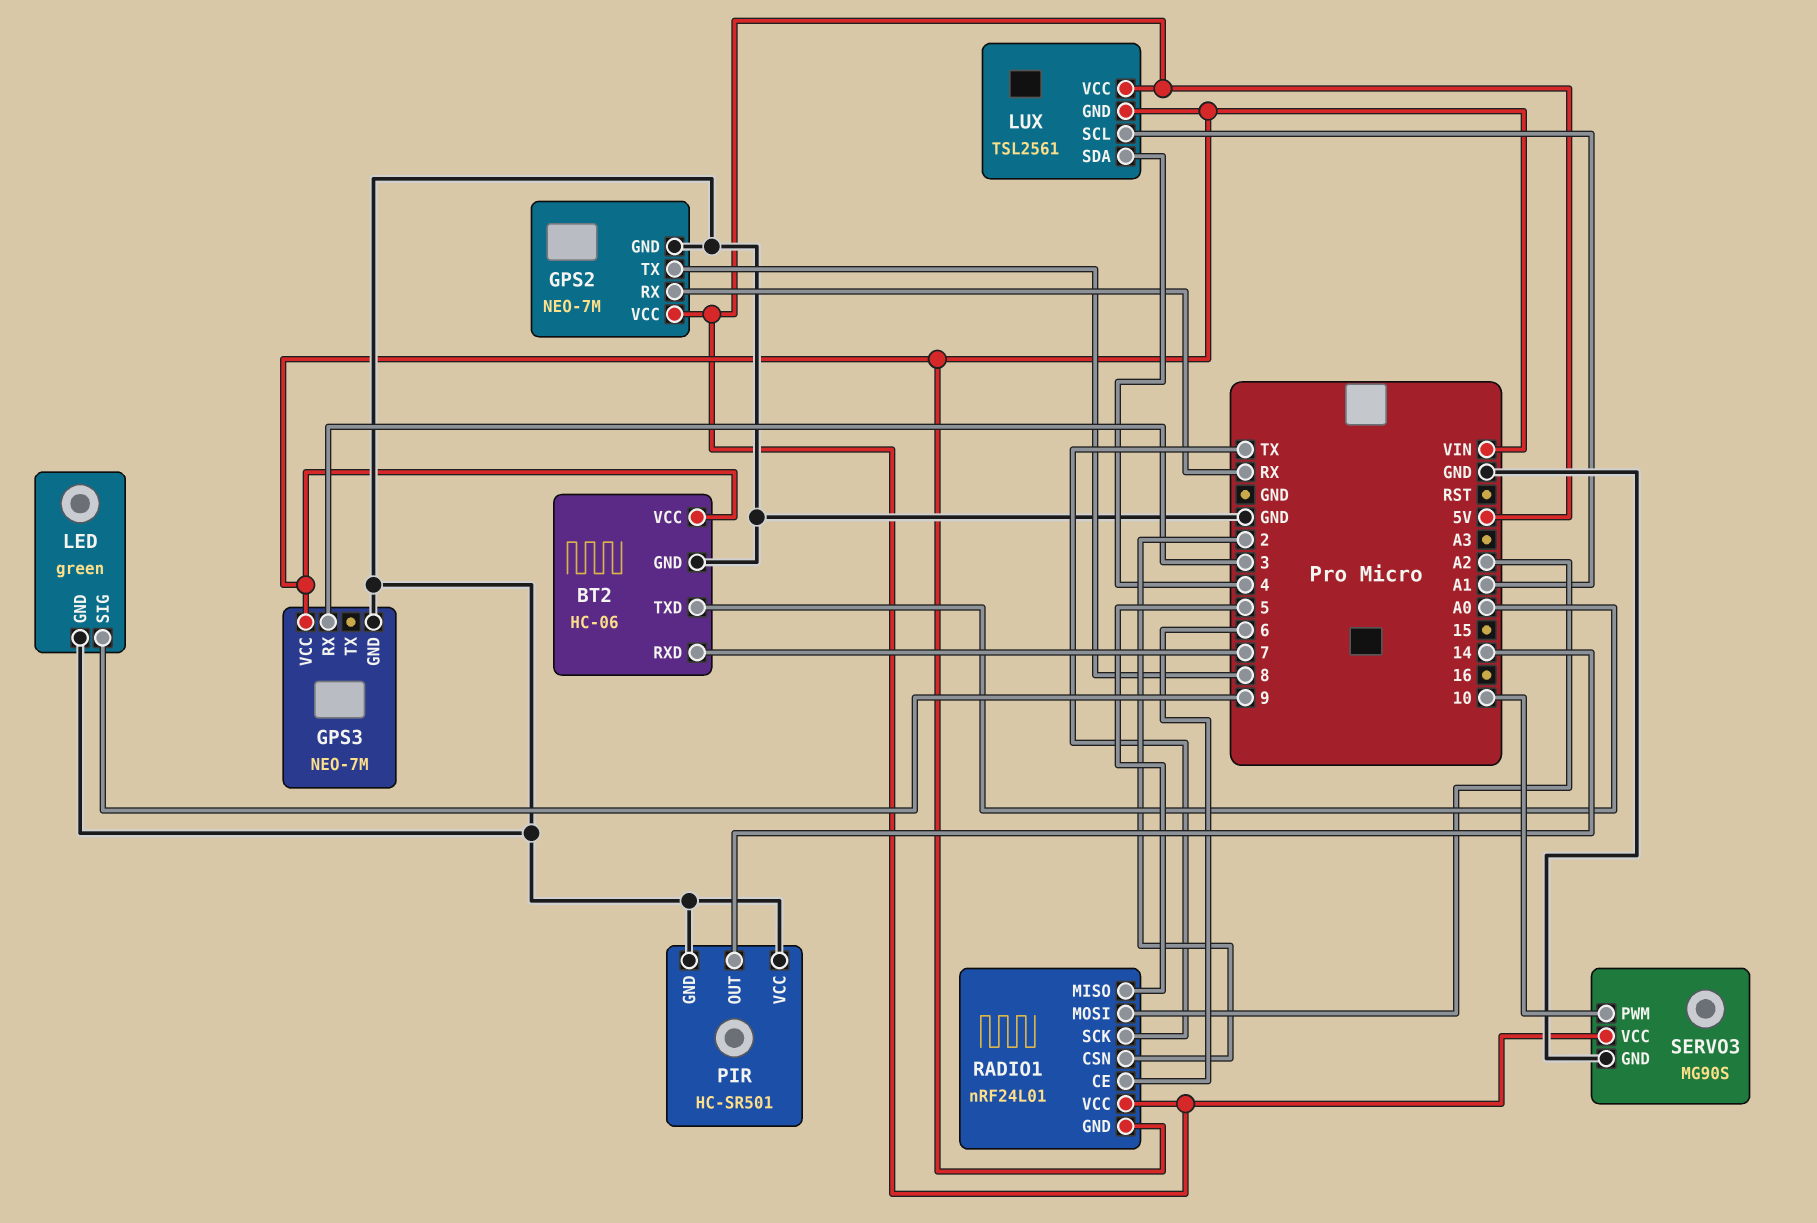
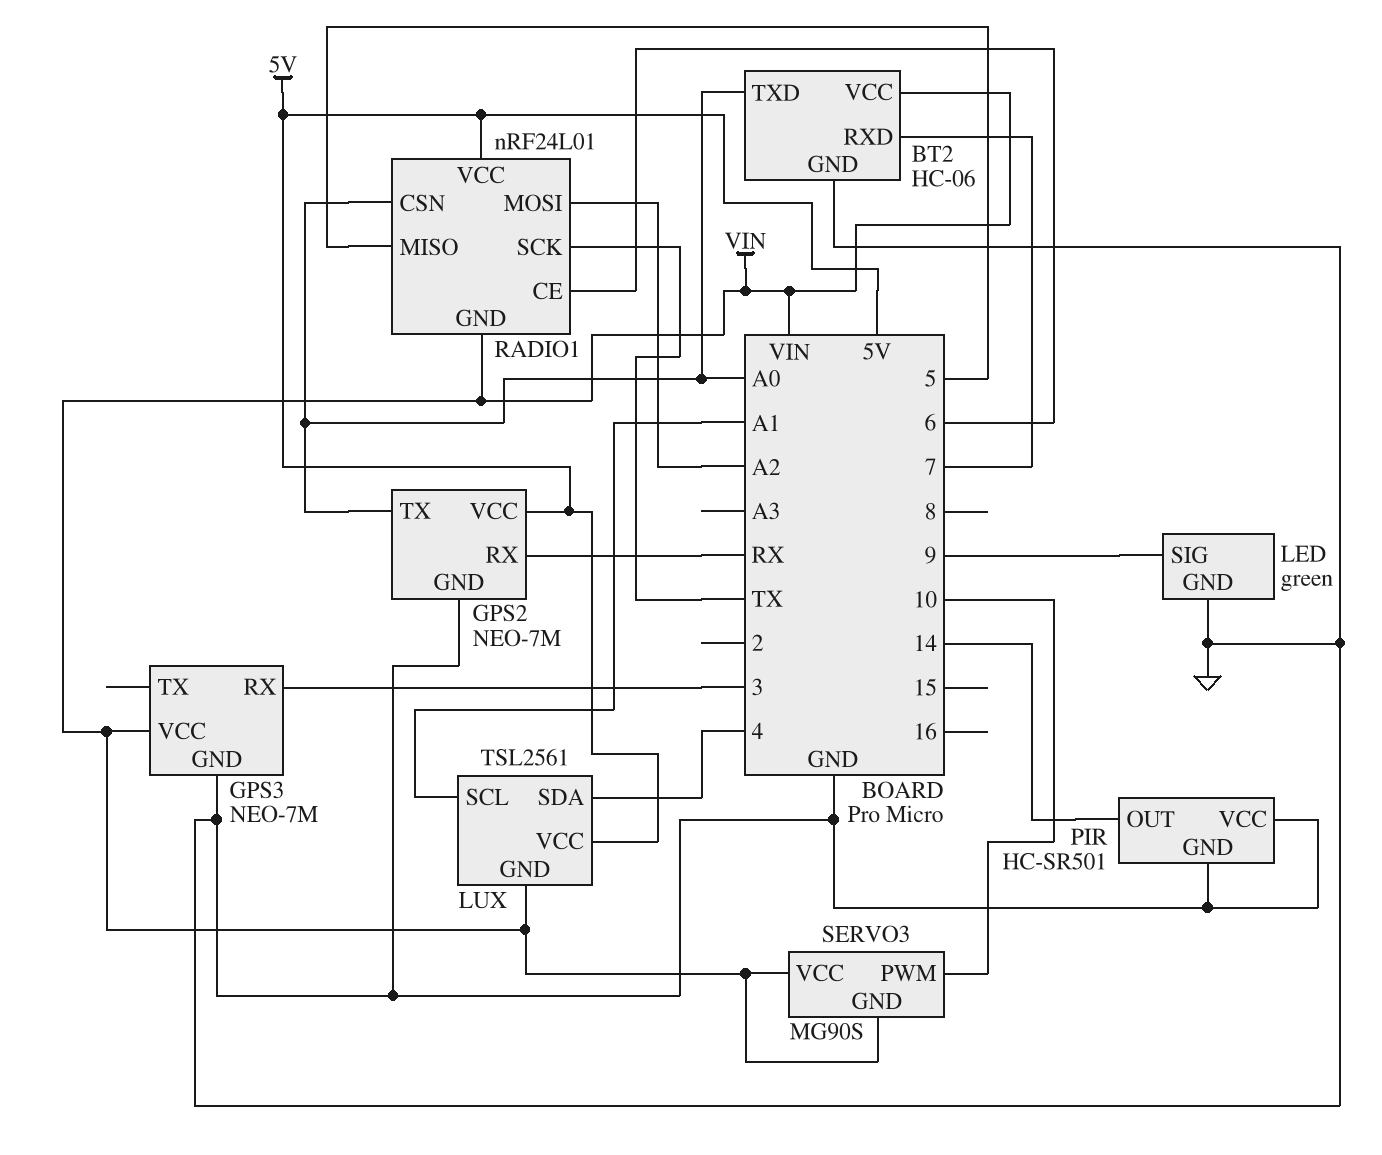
GPS2 pin TX: 8 -> A0
RADIO1 pin CSN: 2 -> A0
SERVO3 pin GND: GND -> VIN
SERVO3 pin VCC: 5V -> VIN

